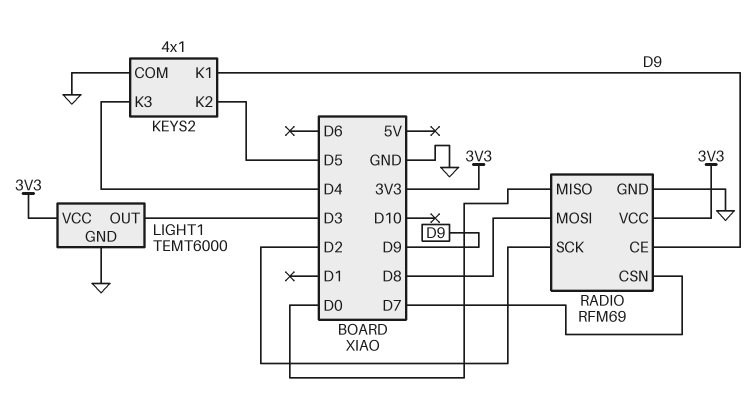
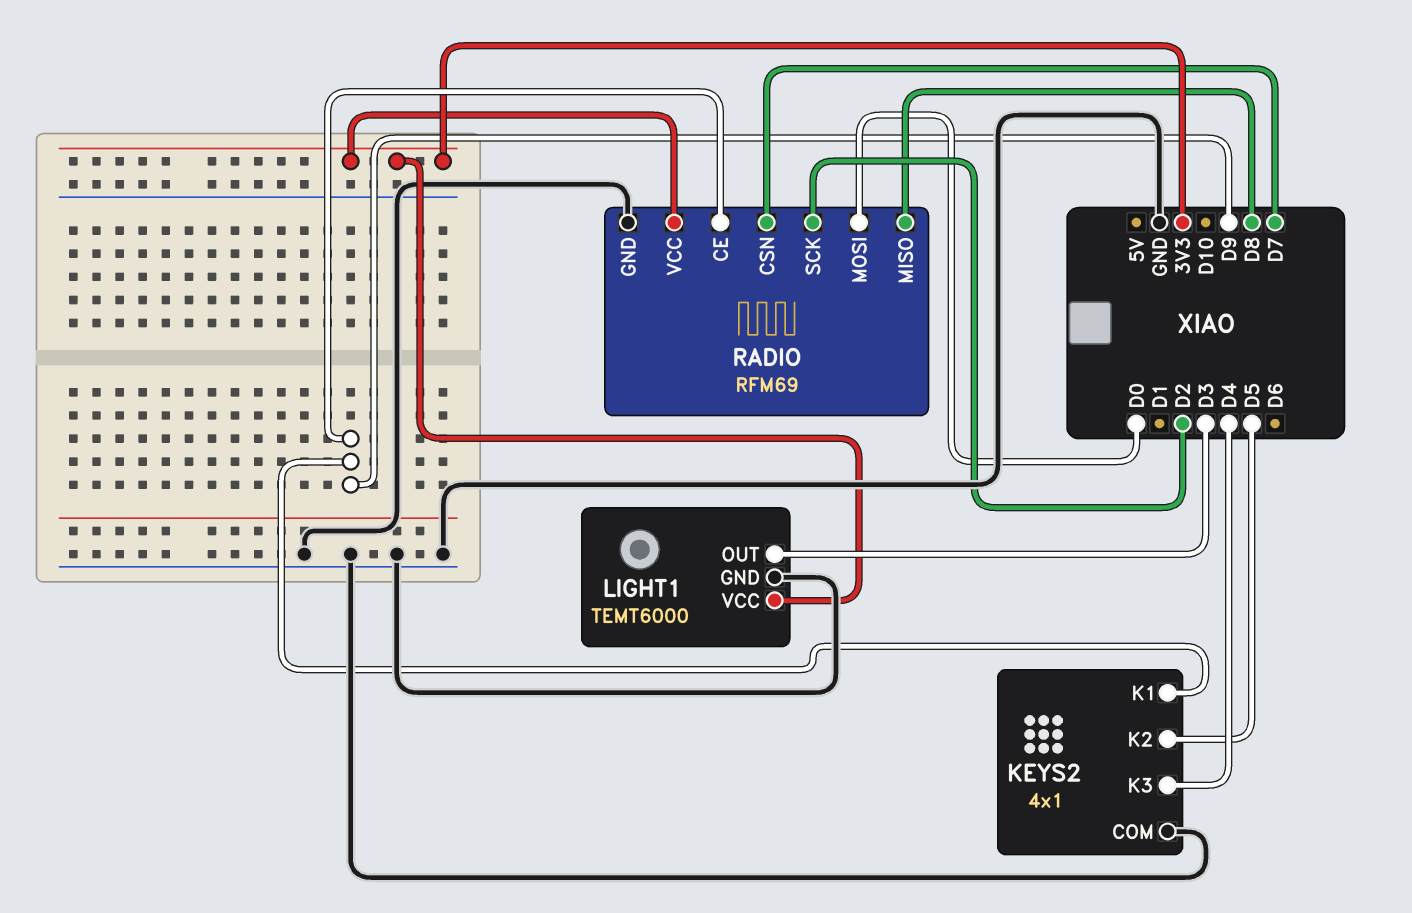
RADIO pin MISO: D0 -> D8
RADIO pin MOSI: D8 -> D0

